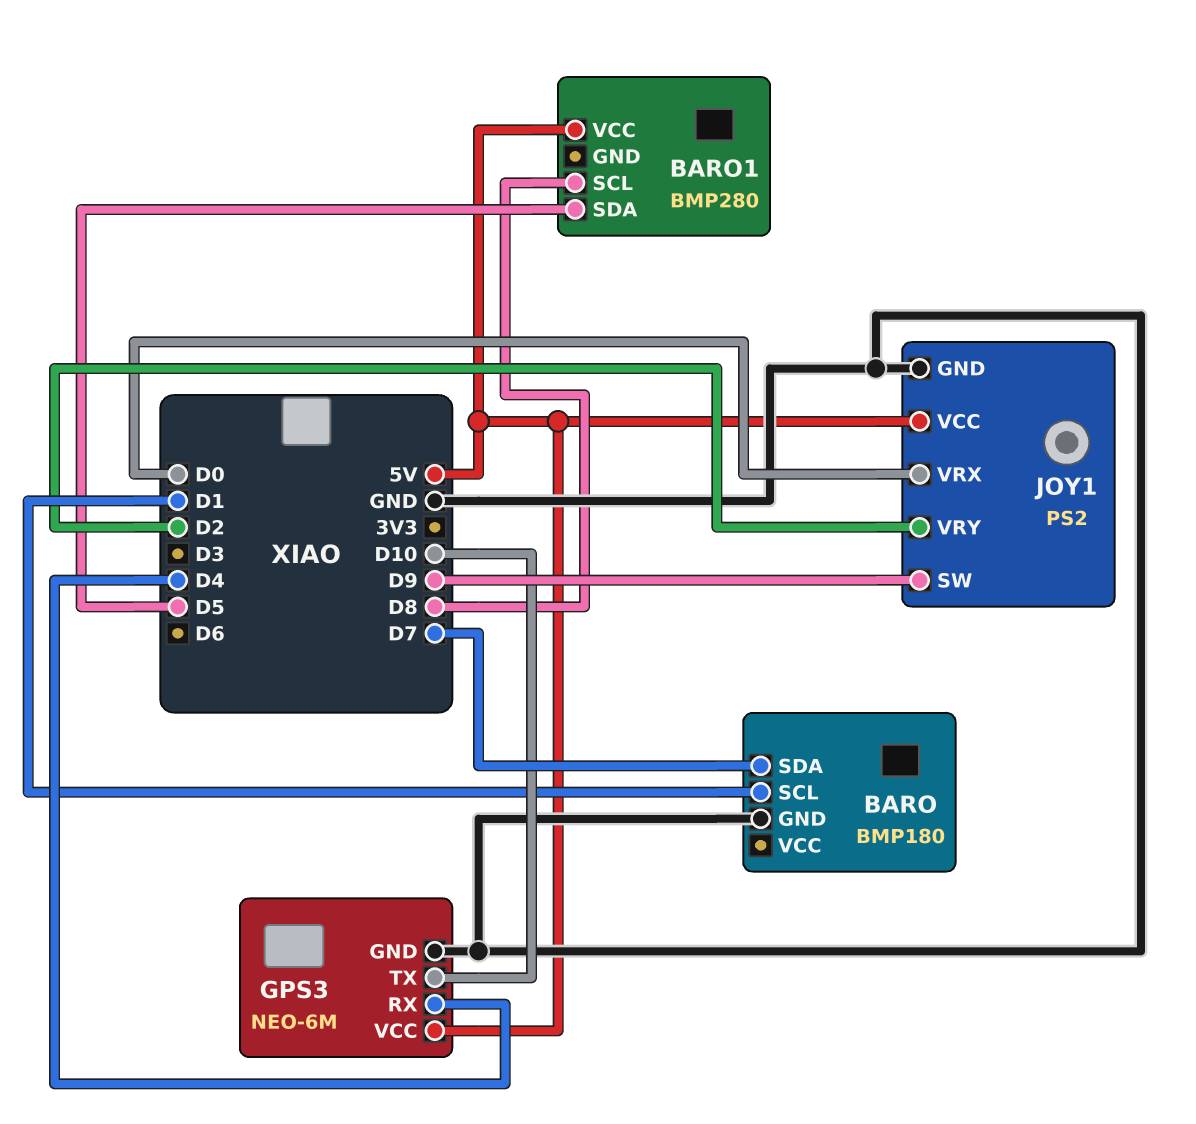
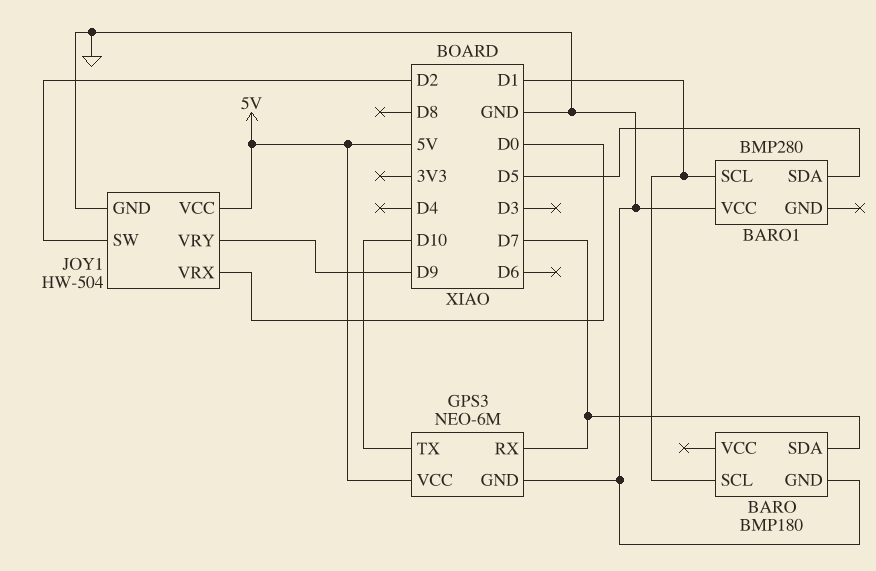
BARO1 pin SCL: D8 -> D1
BARO1 pin VCC: 5V -> GND
GPS3 pin RX: D4 -> D7
JOY1: PS2 -> HW-504
JOY1 pin SW: D9 -> D2
JOY1 pin VRY: D2 -> D9

